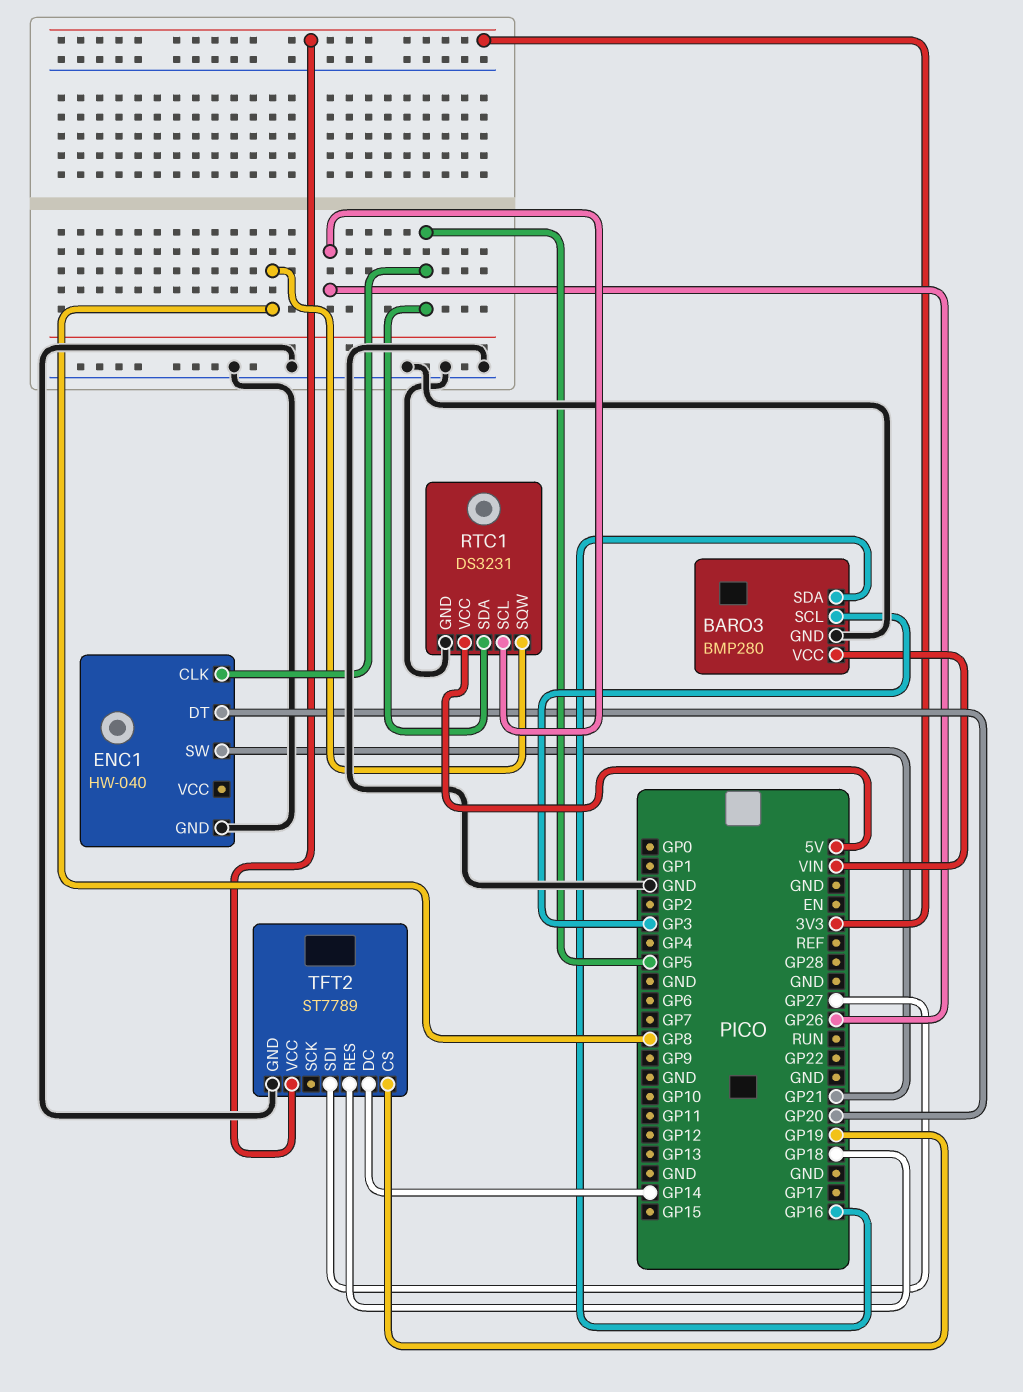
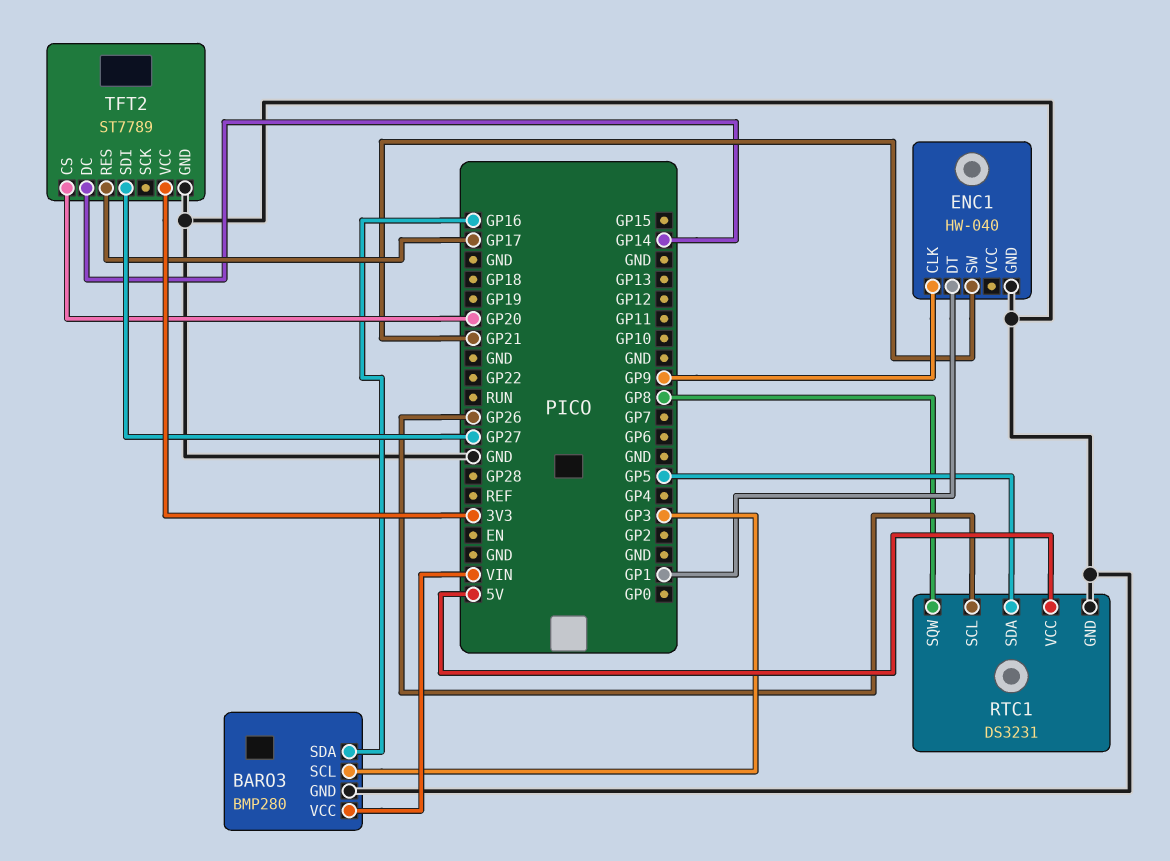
ENC1 pin CLK: GP5 -> GP9
ENC1 pin DT: GP20 -> GP1
TFT2 pin CS: GP19 -> GP20
TFT2 pin RES: GP18 -> GP17

